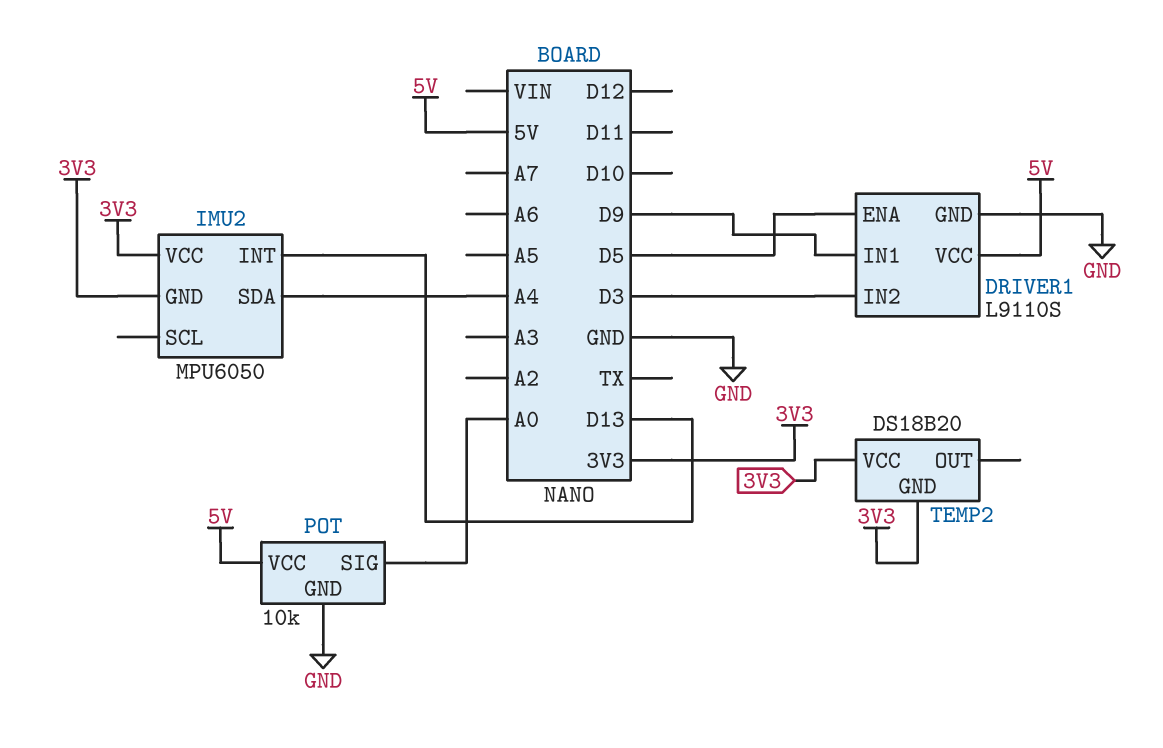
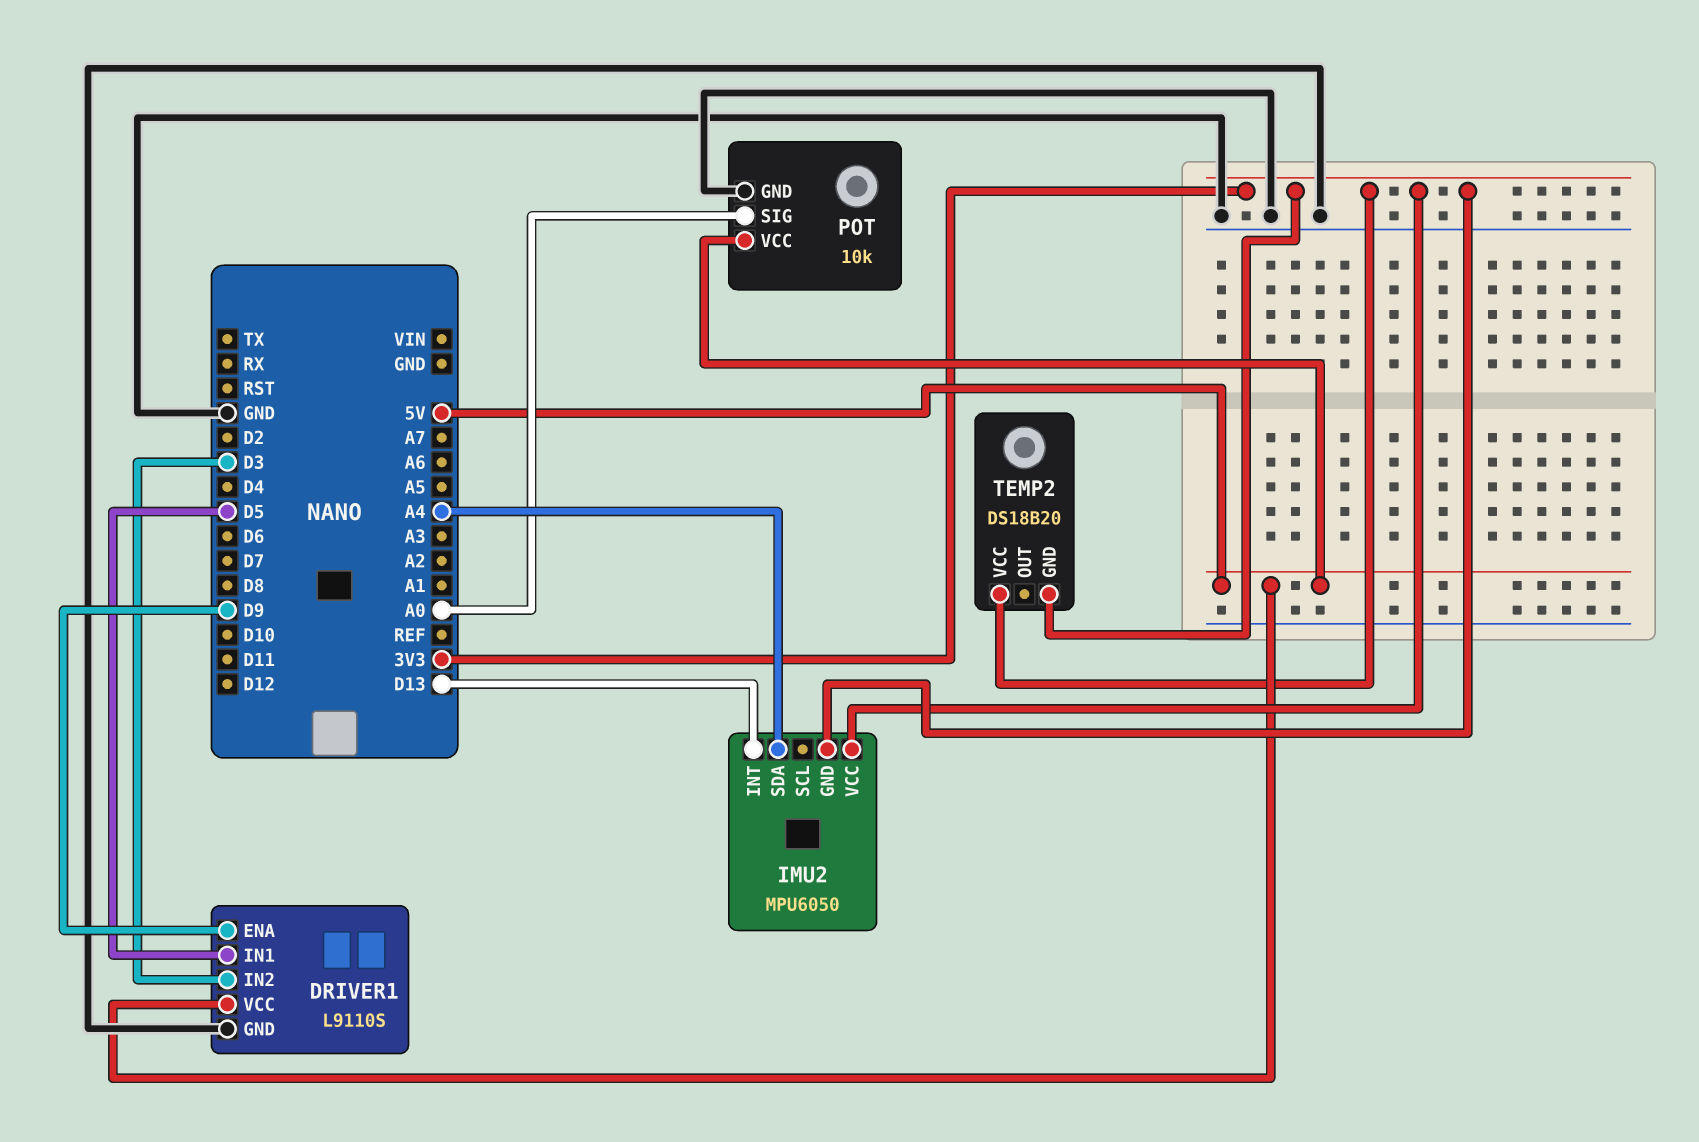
DRIVER1 pin ENA: D5 -> D9
DRIVER1 pin IN1: D9 -> D5

